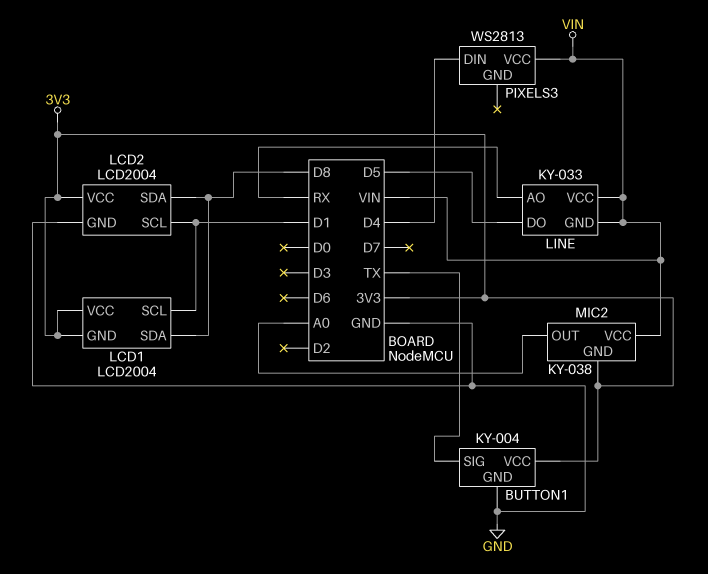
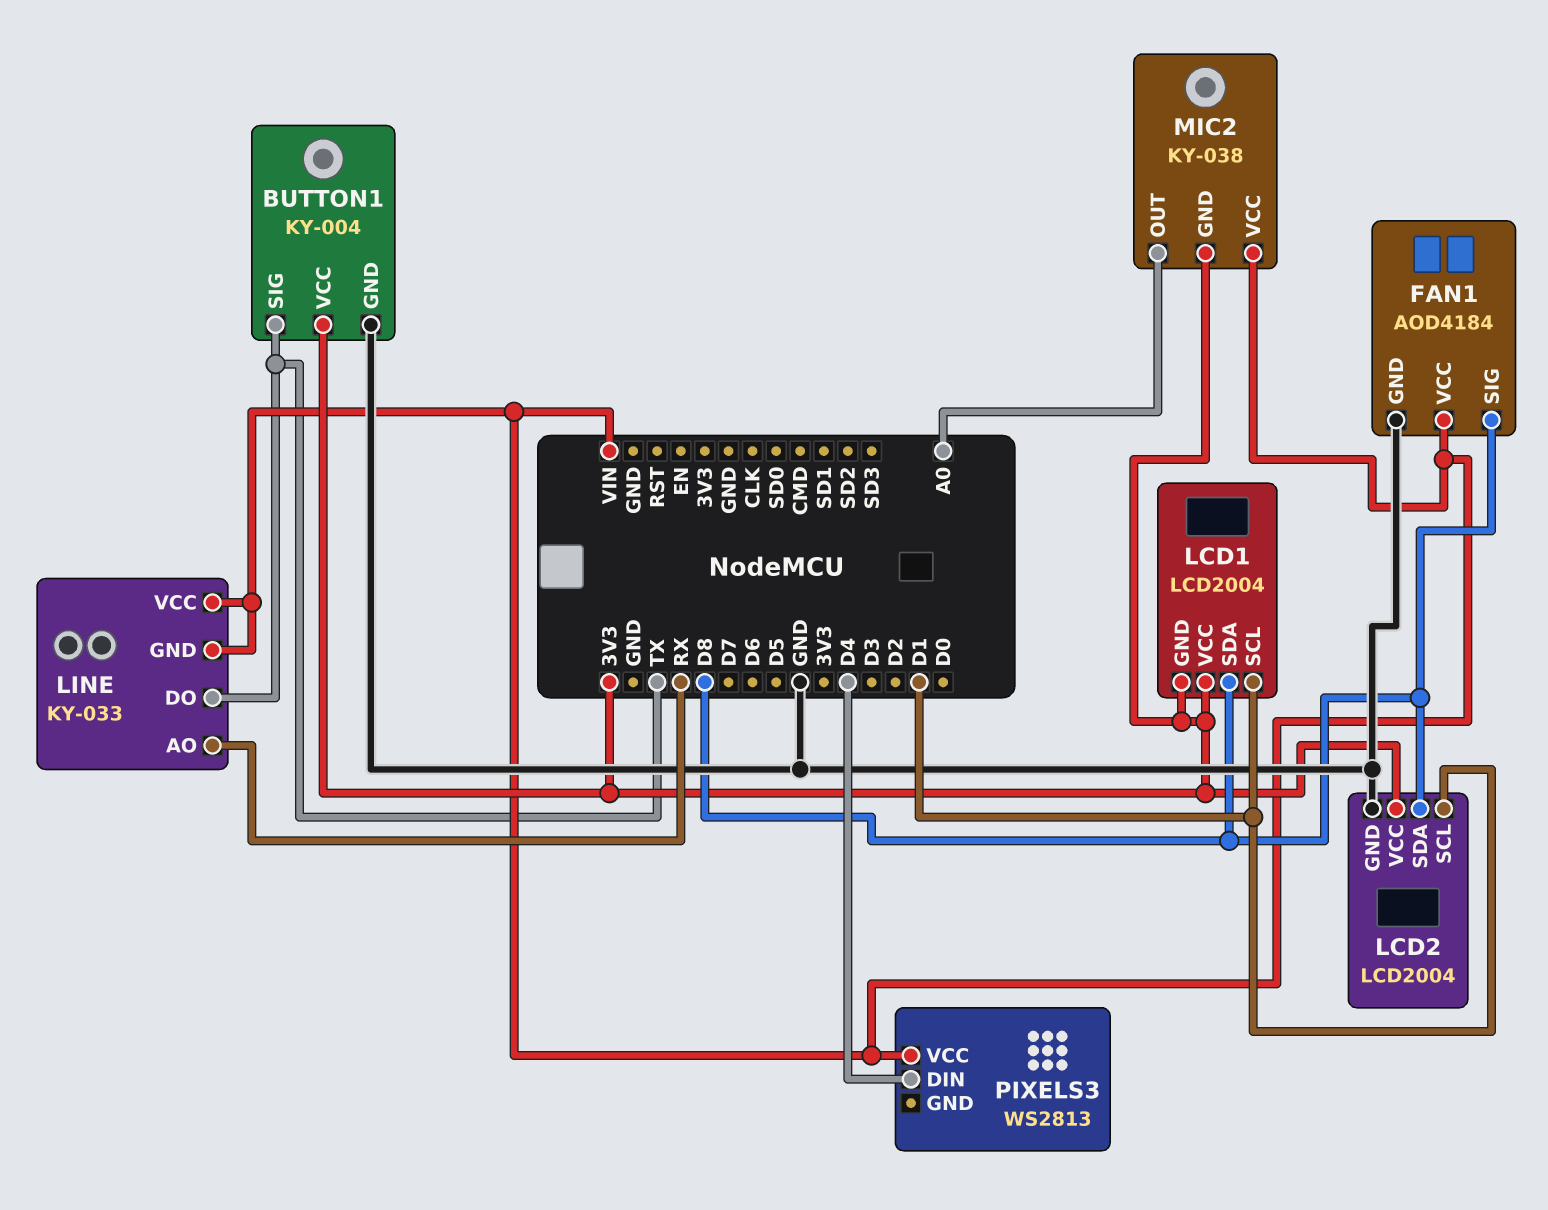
FAN1: none -> AOD4184
FAN1 pin GND: none -> GND
FAN1 pin SIG: none -> D8
FAN1 pin VCC: none -> VIN
LINE pin DO: D5 -> TX

